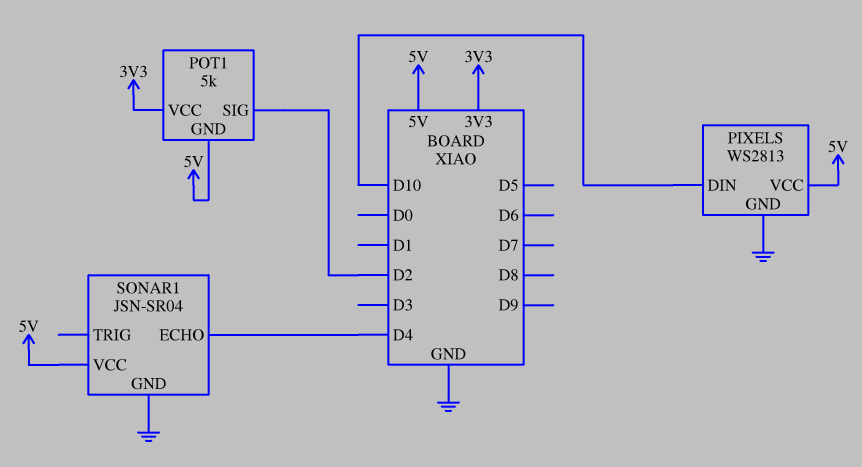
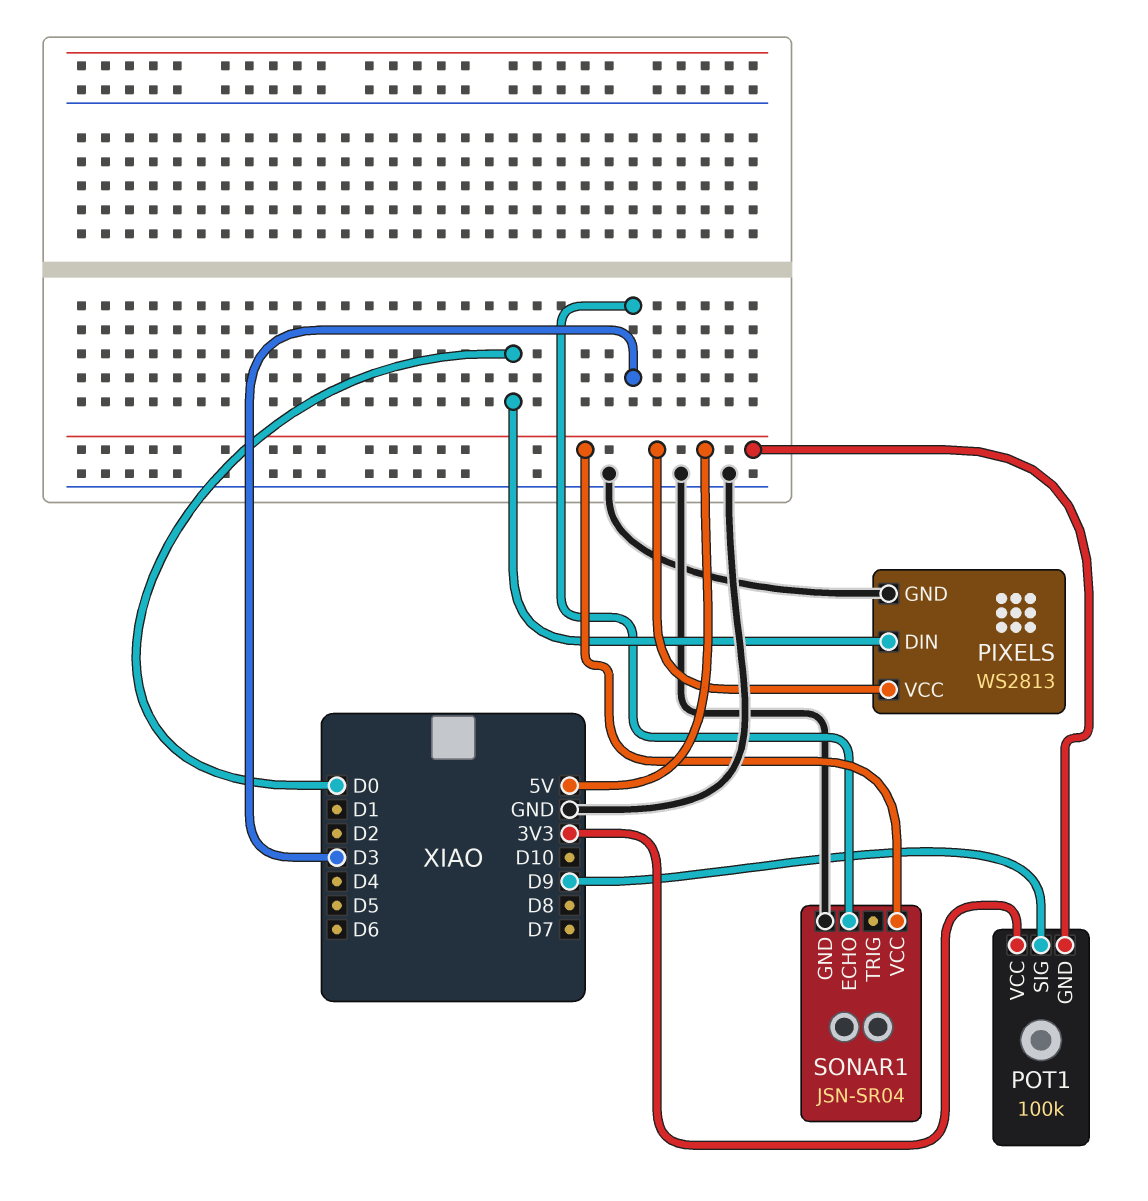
PIXELS pin DIN: D10 -> D0
POT1: 5k -> 100k
POT1 pin SIG: D2 -> D9
SONAR1 pin ECHO: D4 -> D3

